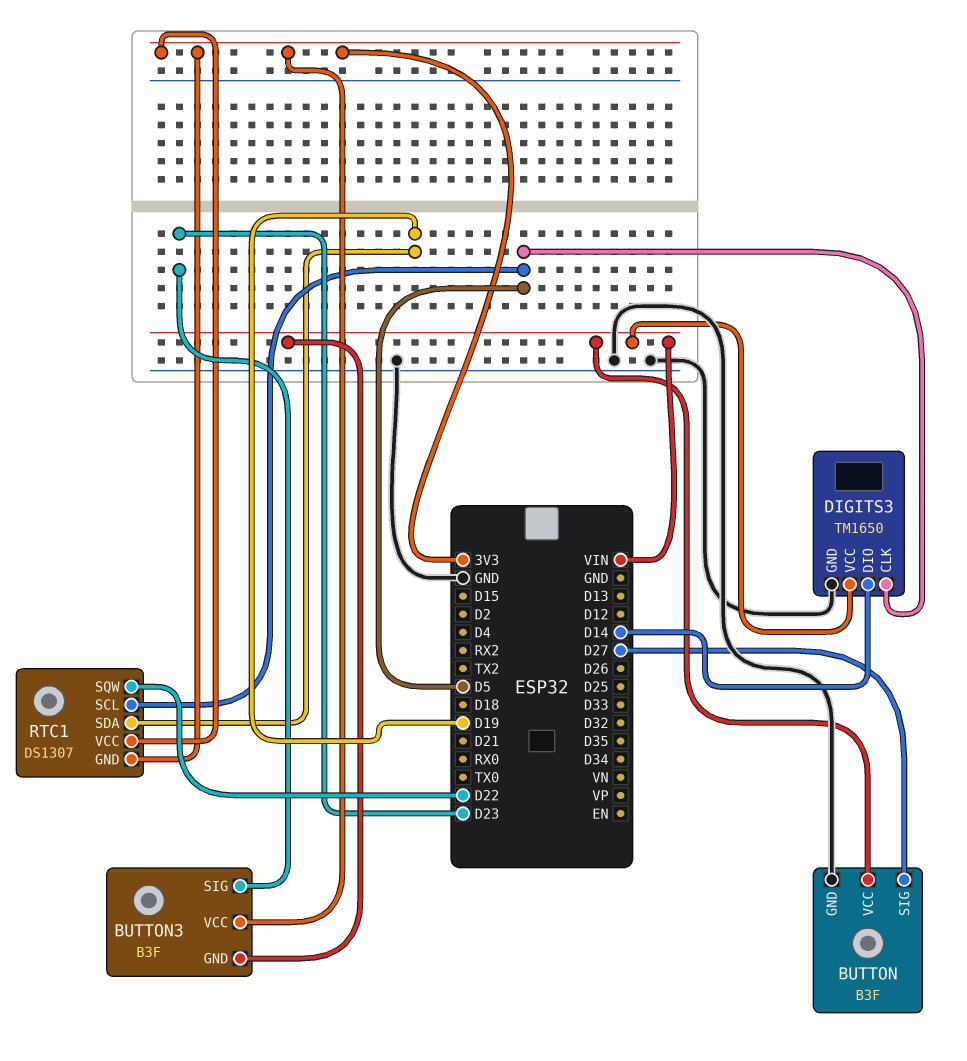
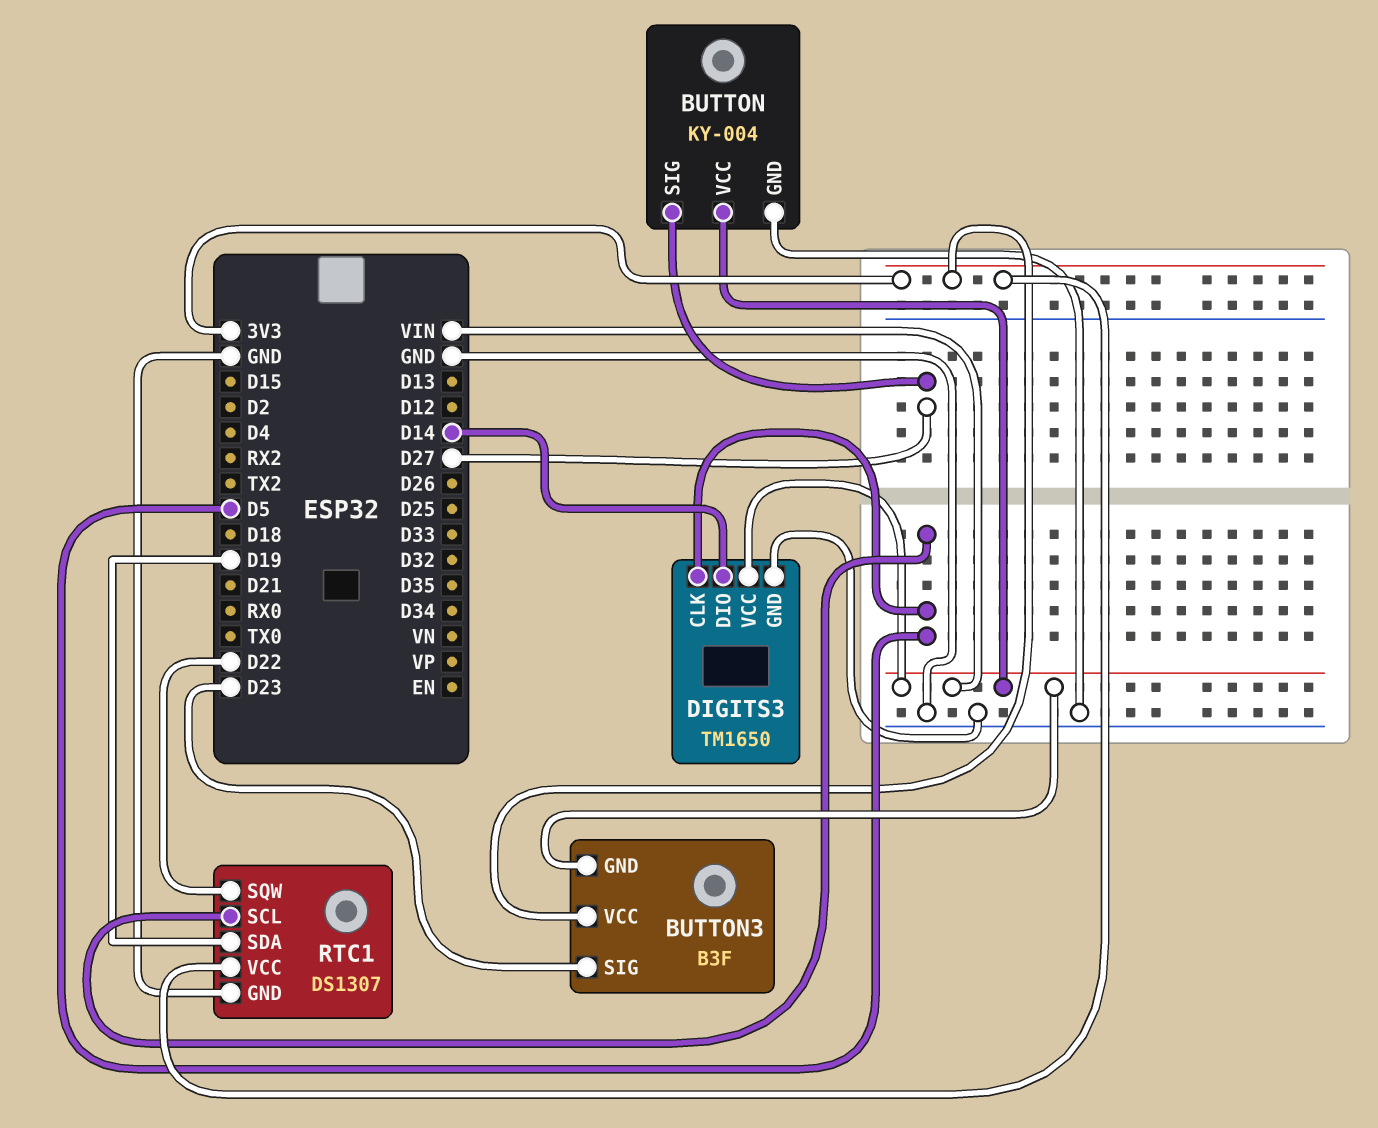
BUTTON: B3F -> KY-004
RTC1 pin GND: 3V3 -> GND

